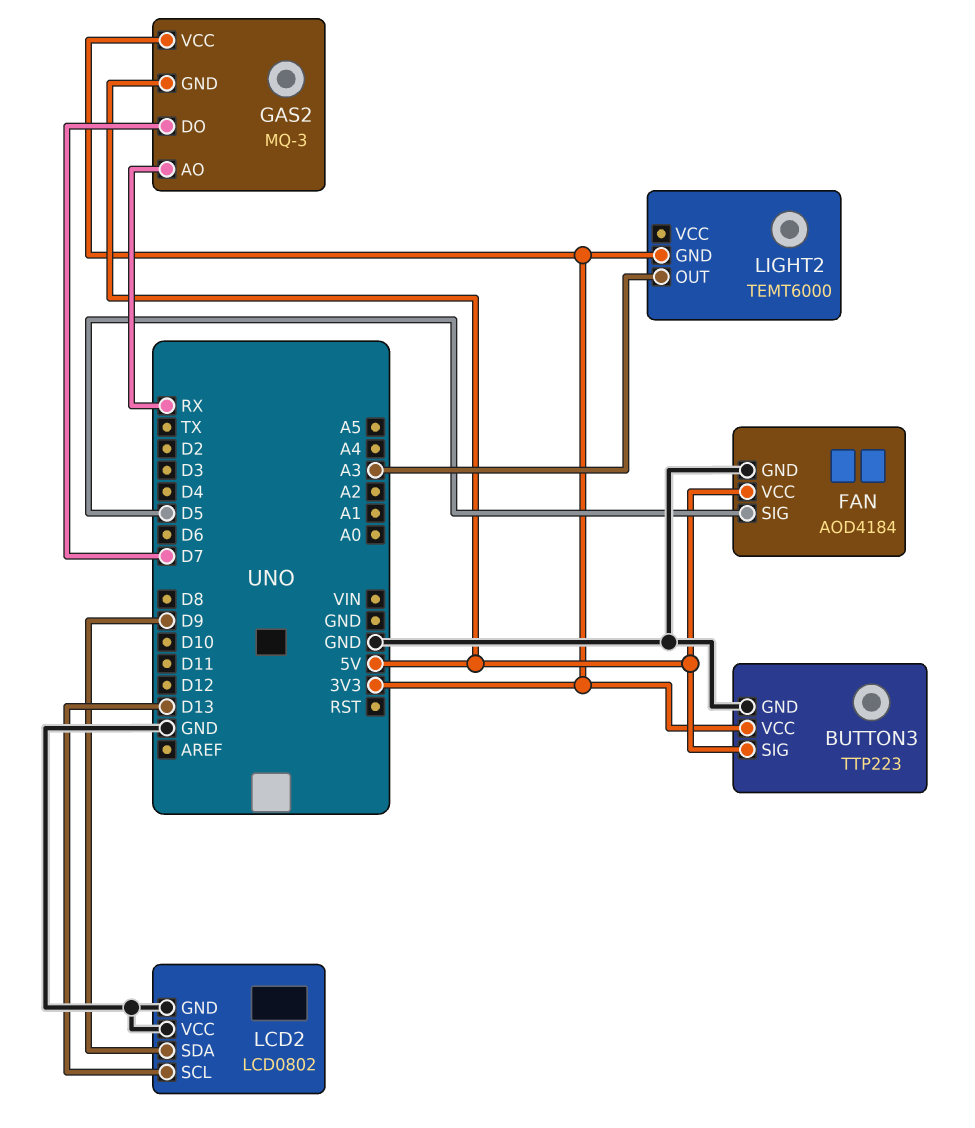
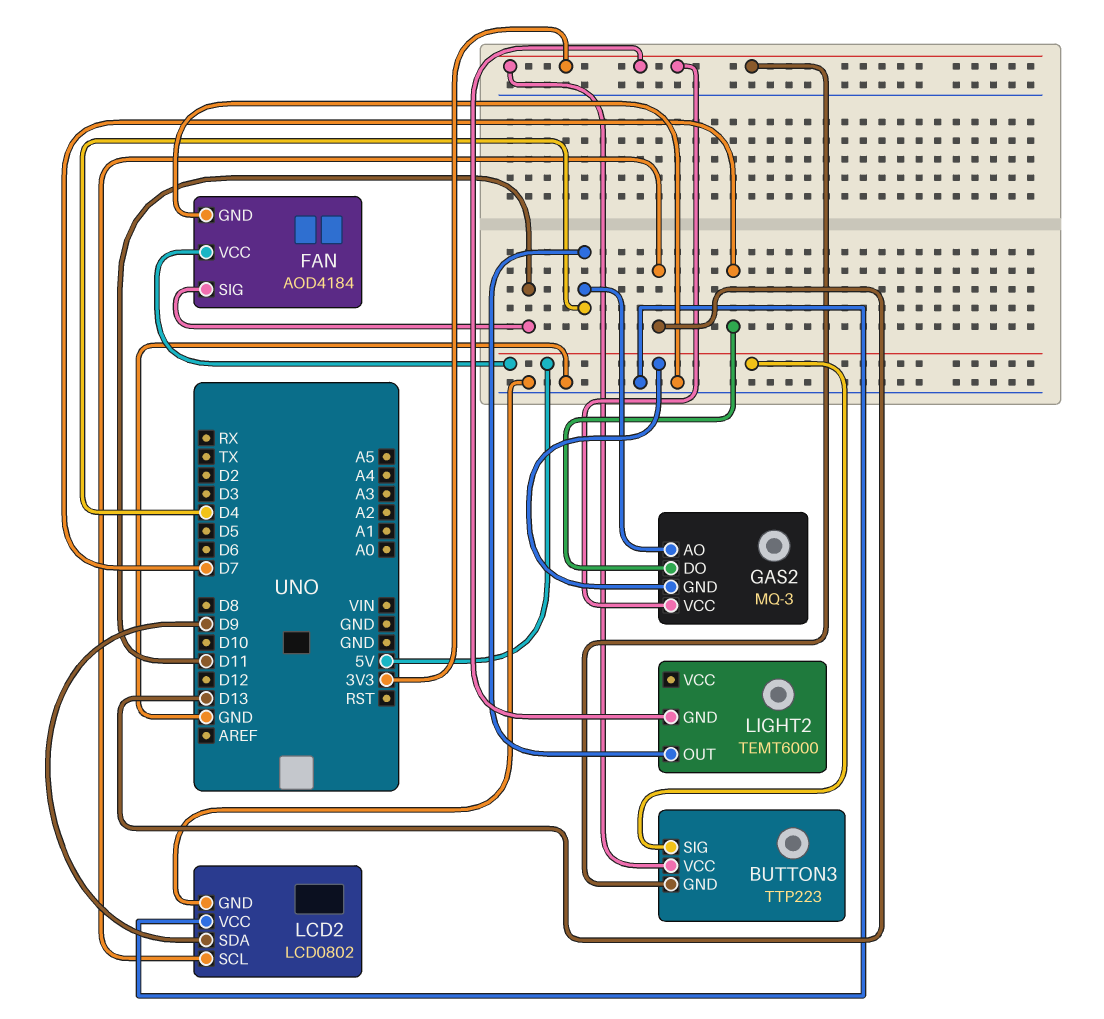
BUTTON3 pin GND: GND -> 3V3
FAN pin SIG: D5 -> D11
GAS2 pin AO: RX -> D4
LIGHT2 pin OUT: A3 -> D4

